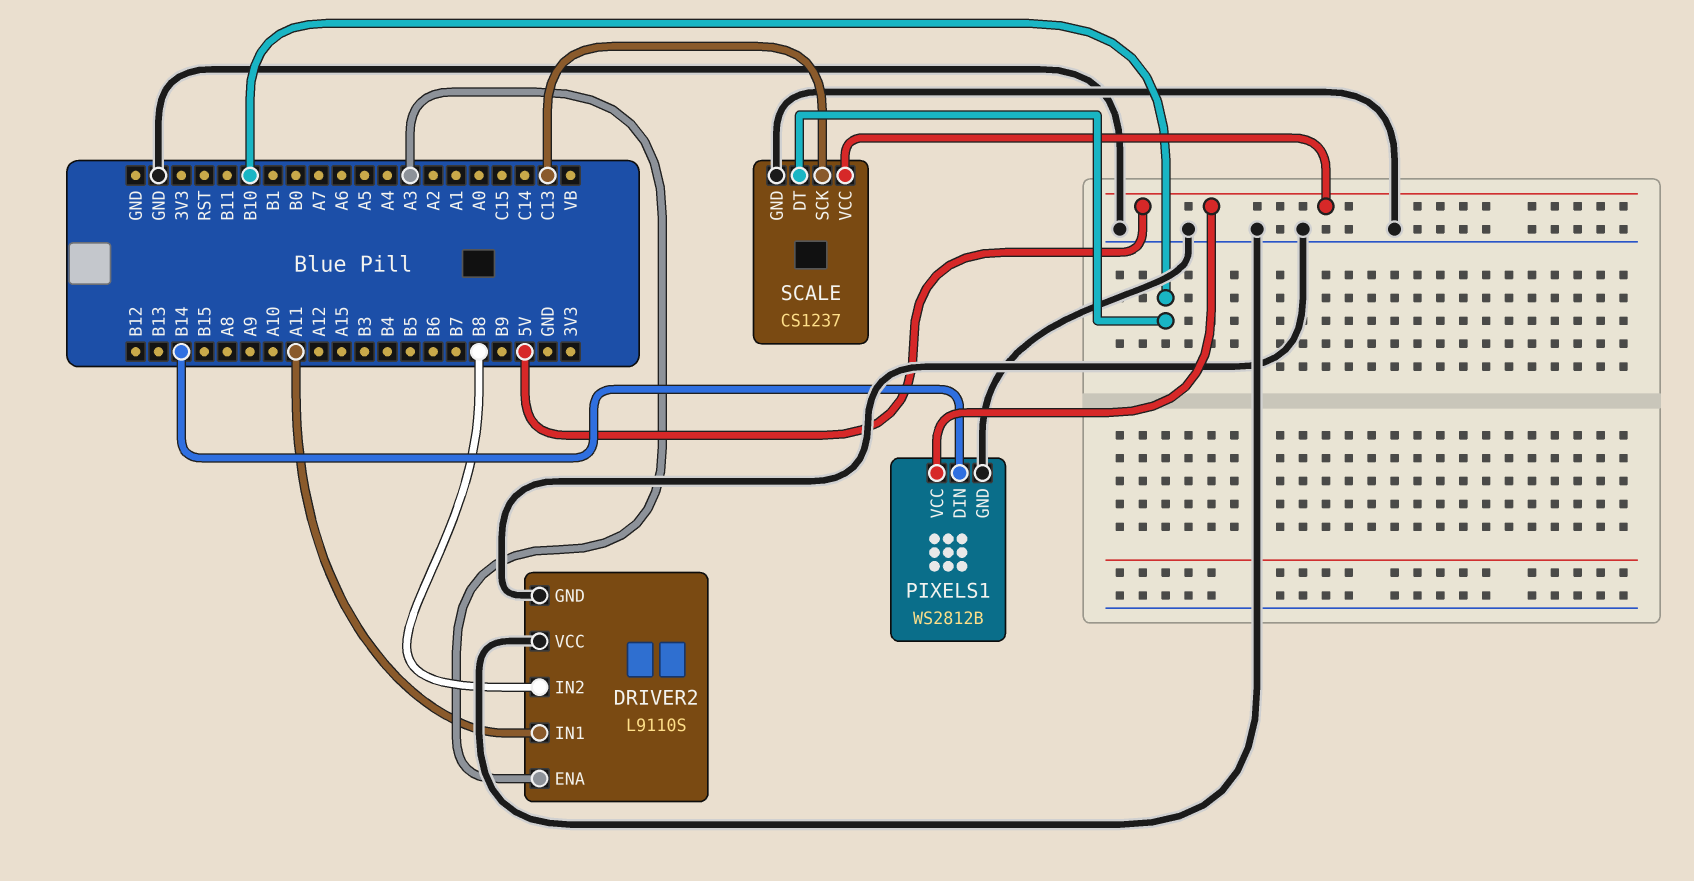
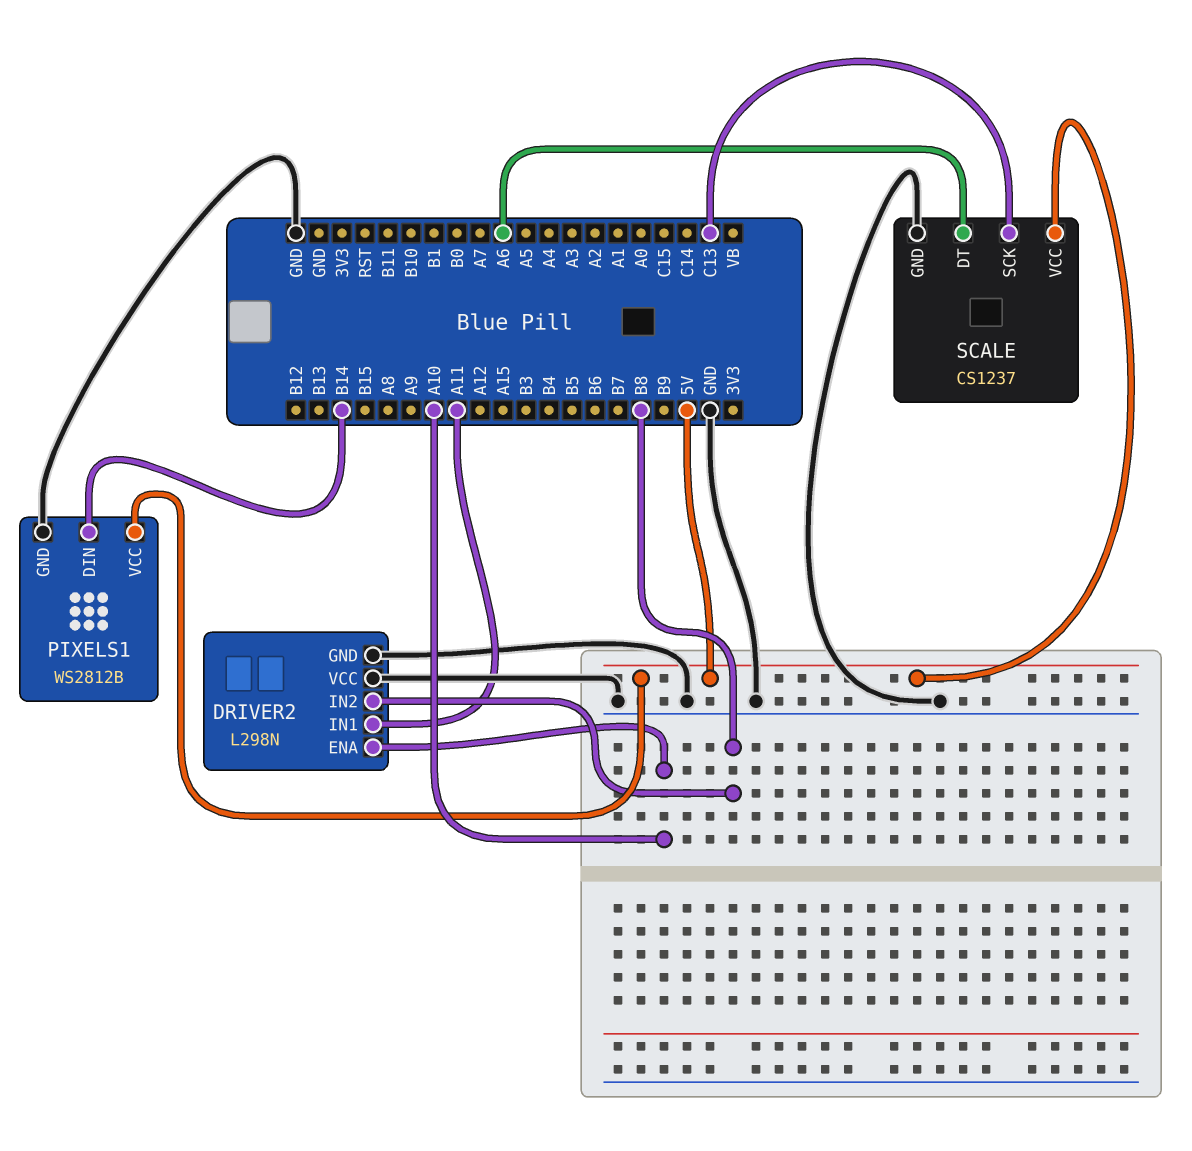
DRIVER2: L9110S -> L298N
DRIVER2 pin ENA: A3 -> A10
SCALE pin DT: B10 -> A6

